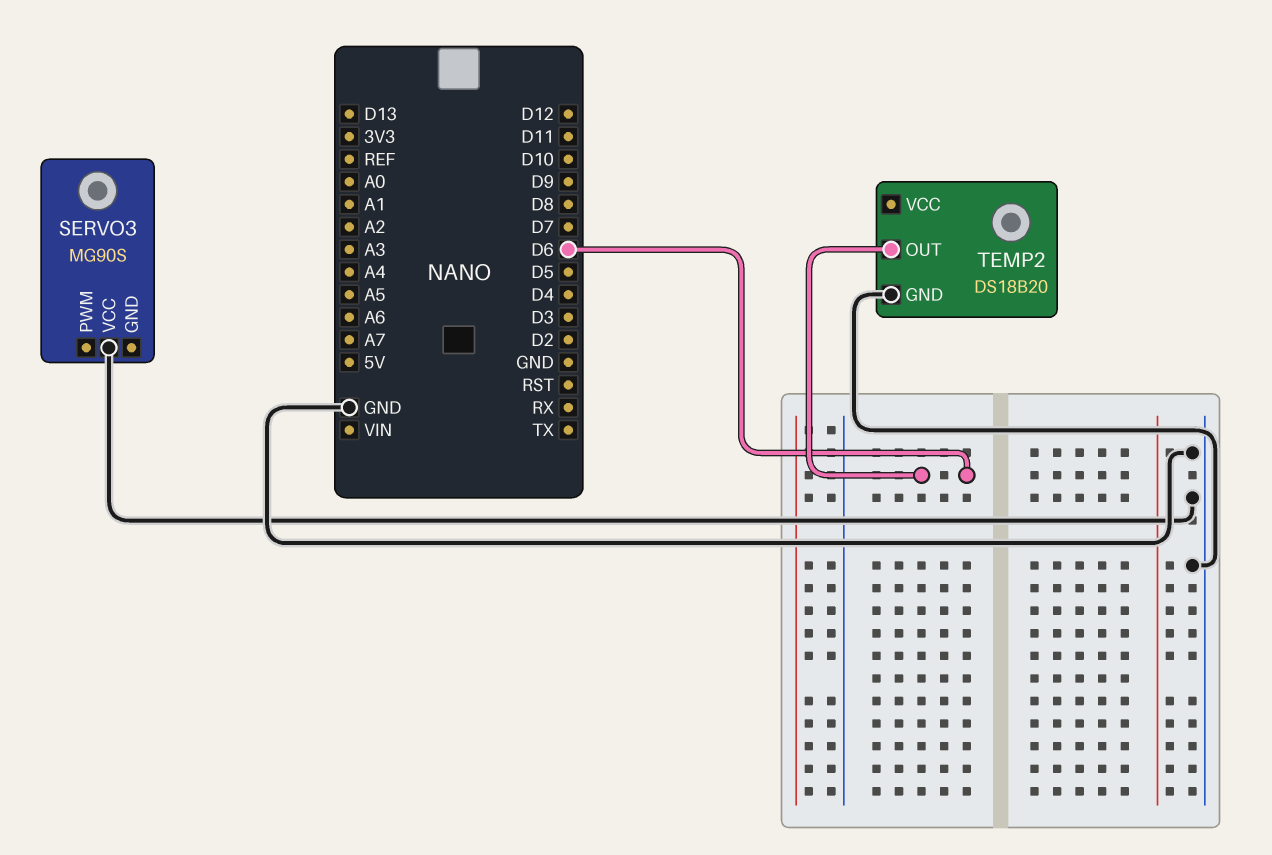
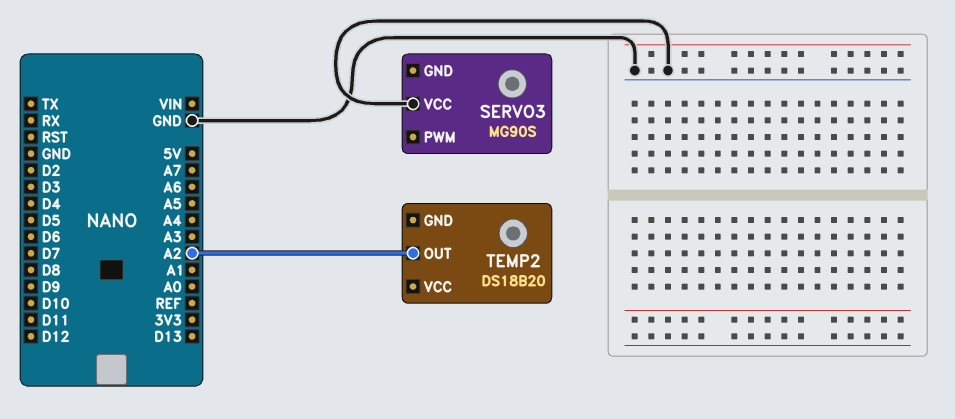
TEMP2 pin GND: GND -> none
TEMP2 pin OUT: D6 -> A2

